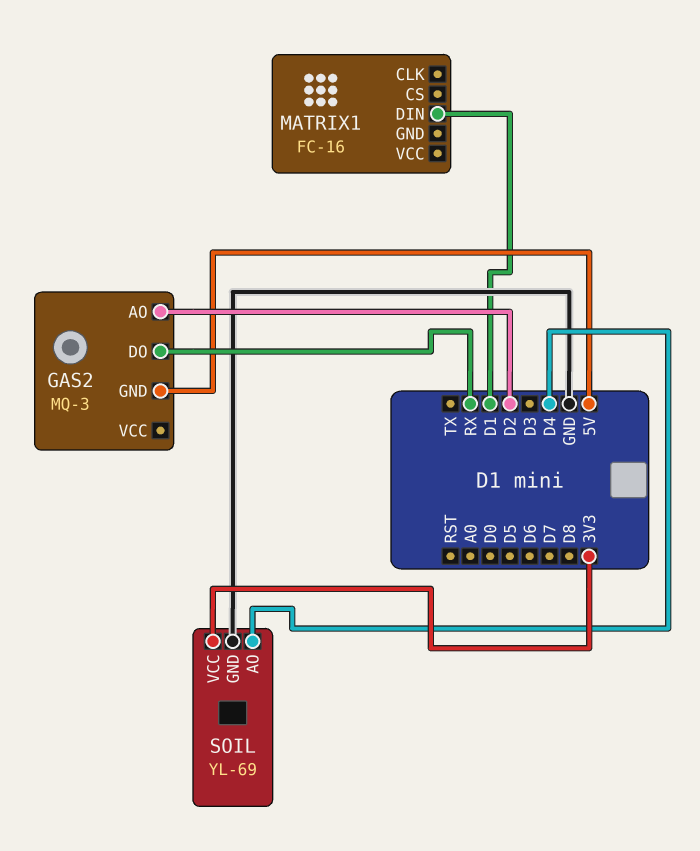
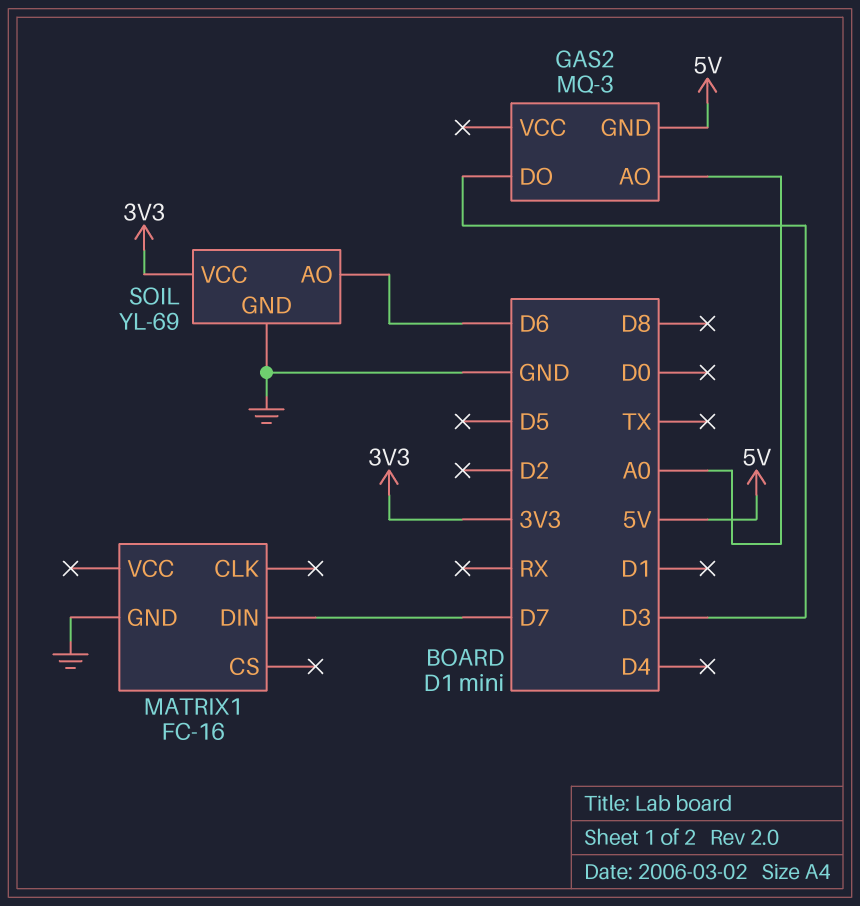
GAS2 pin AO: D2 -> A0
GAS2 pin DO: RX -> D3
MATRIX1 pin DIN: D1 -> D7
MATRIX1 pin GND: none -> GND
SOIL pin AO: D4 -> D6

